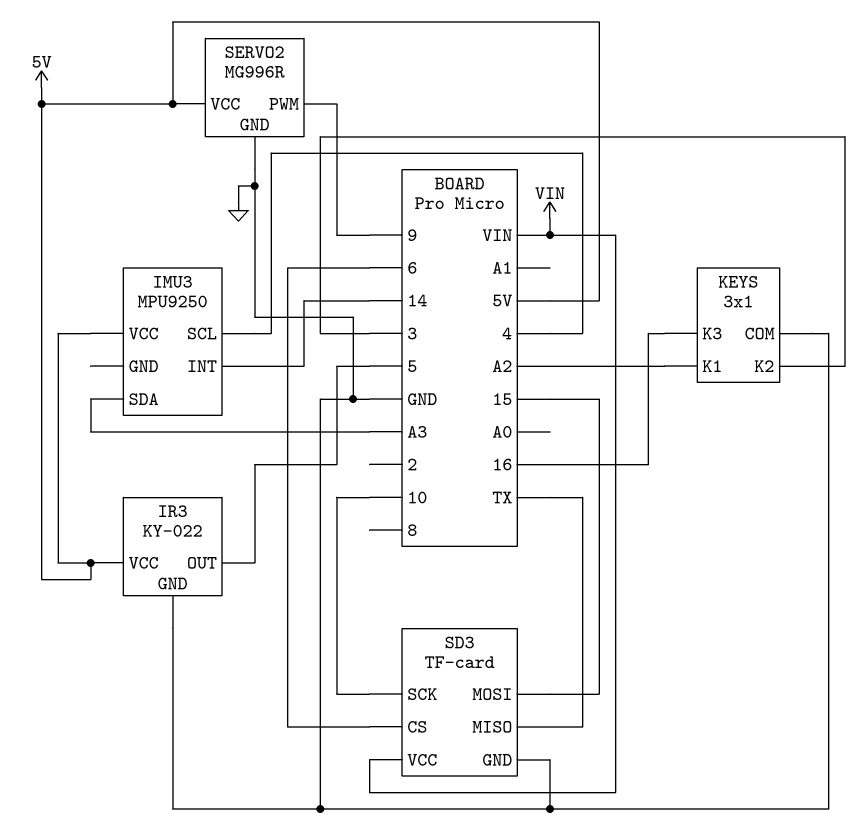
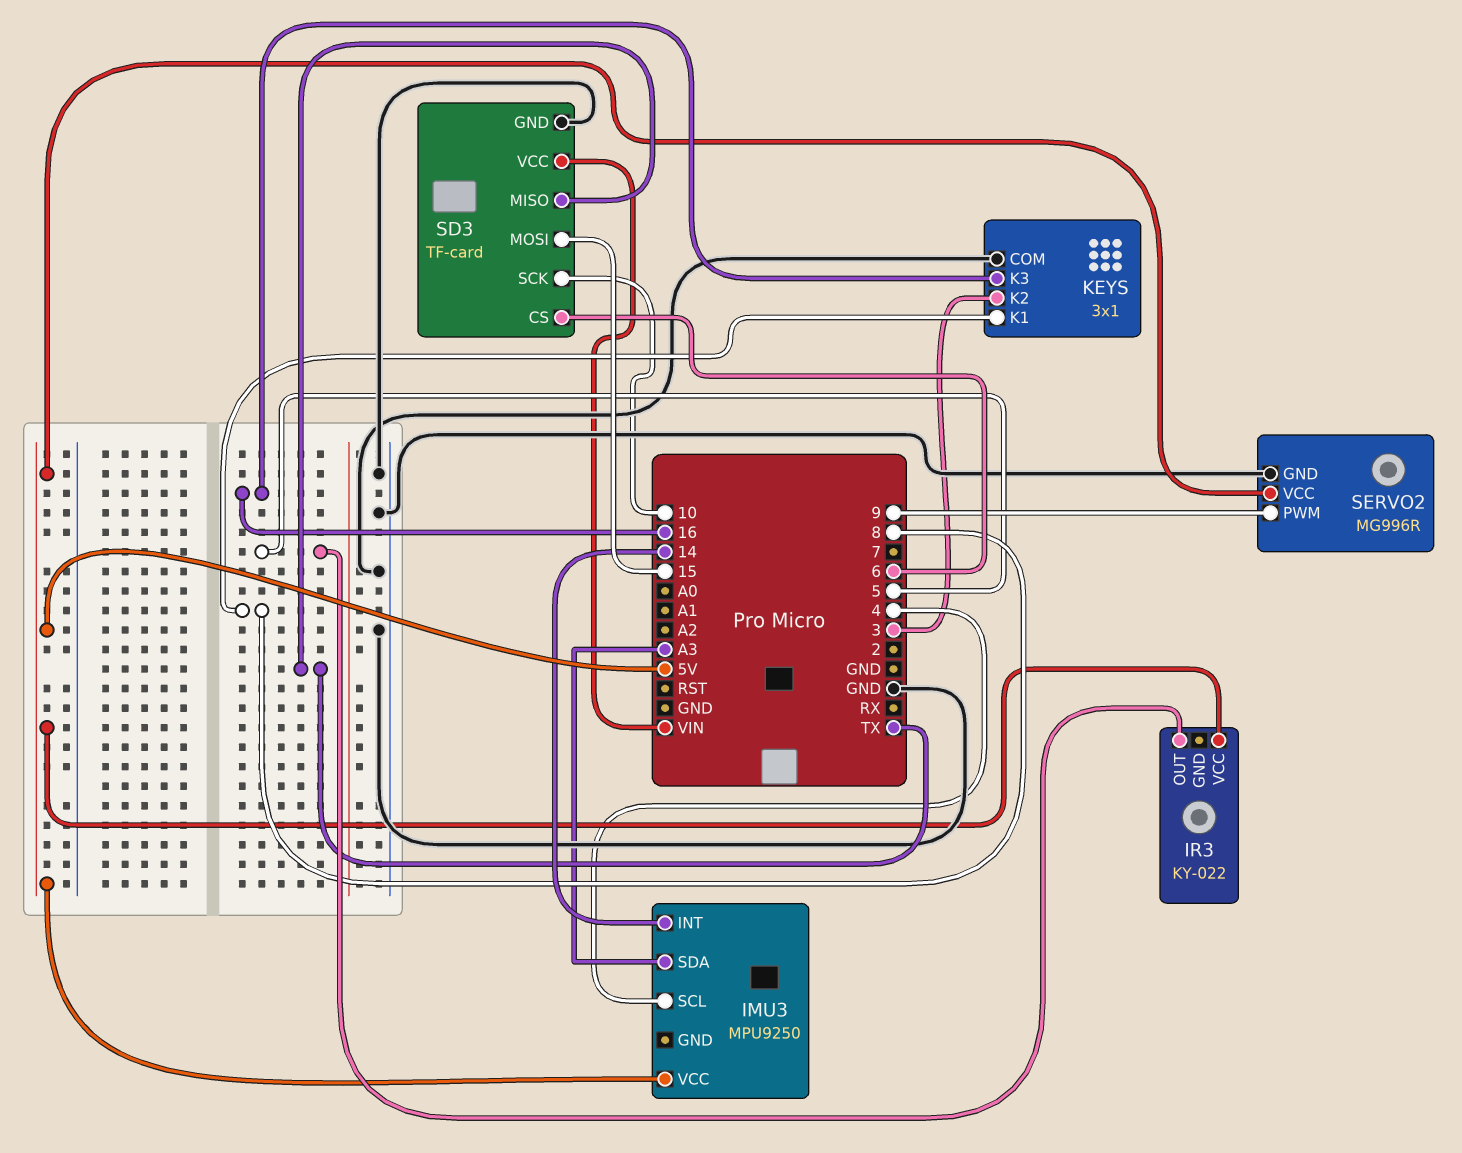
IR3 pin GND: GND -> none
KEYS pin K1: A2 -> 8

